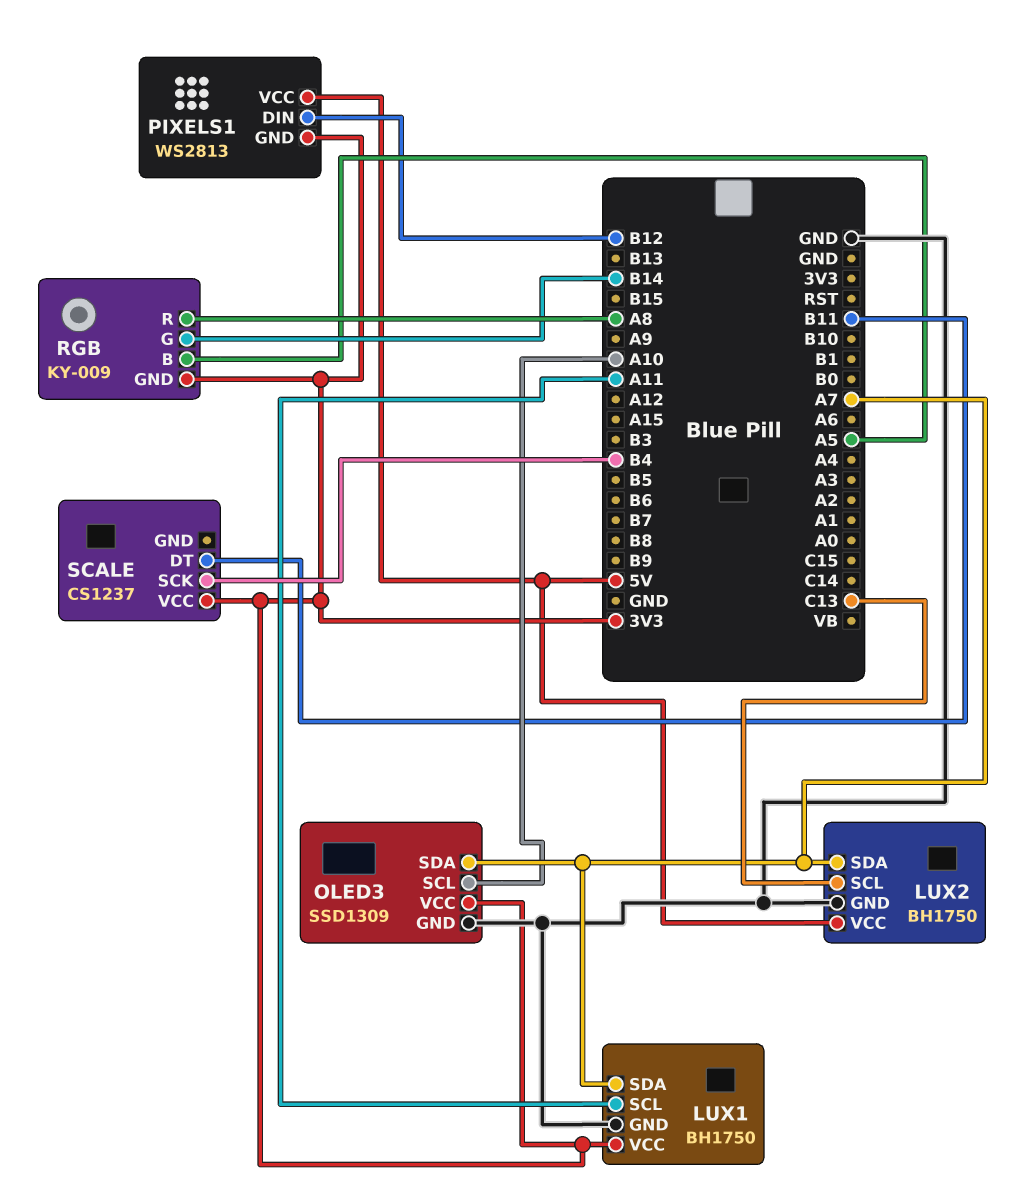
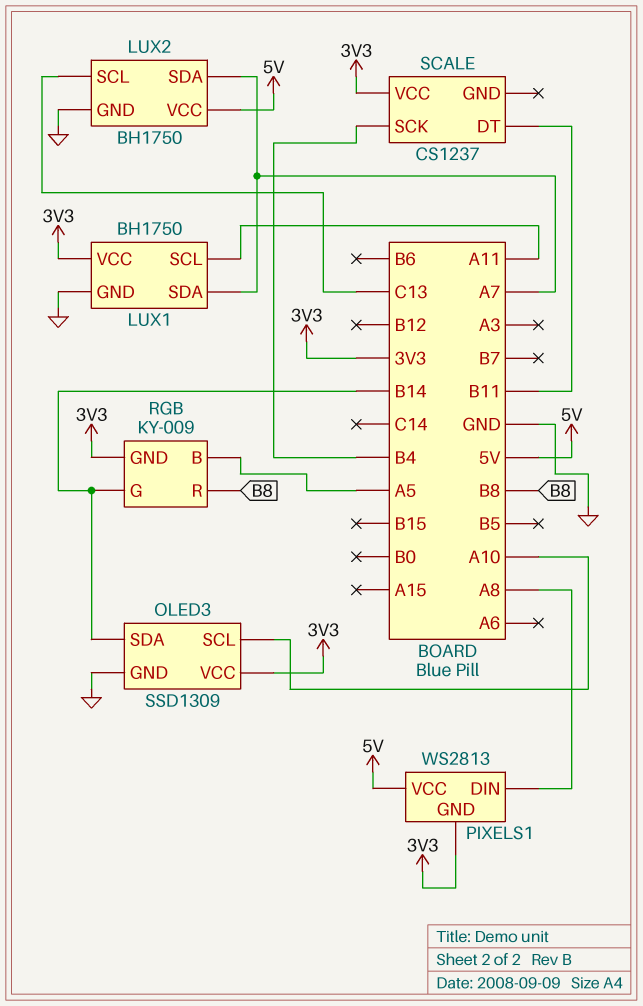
OLED3 pin SDA: A7 -> B14
PIXELS1 pin DIN: B12 -> A8
RGB pin R: A8 -> B8

